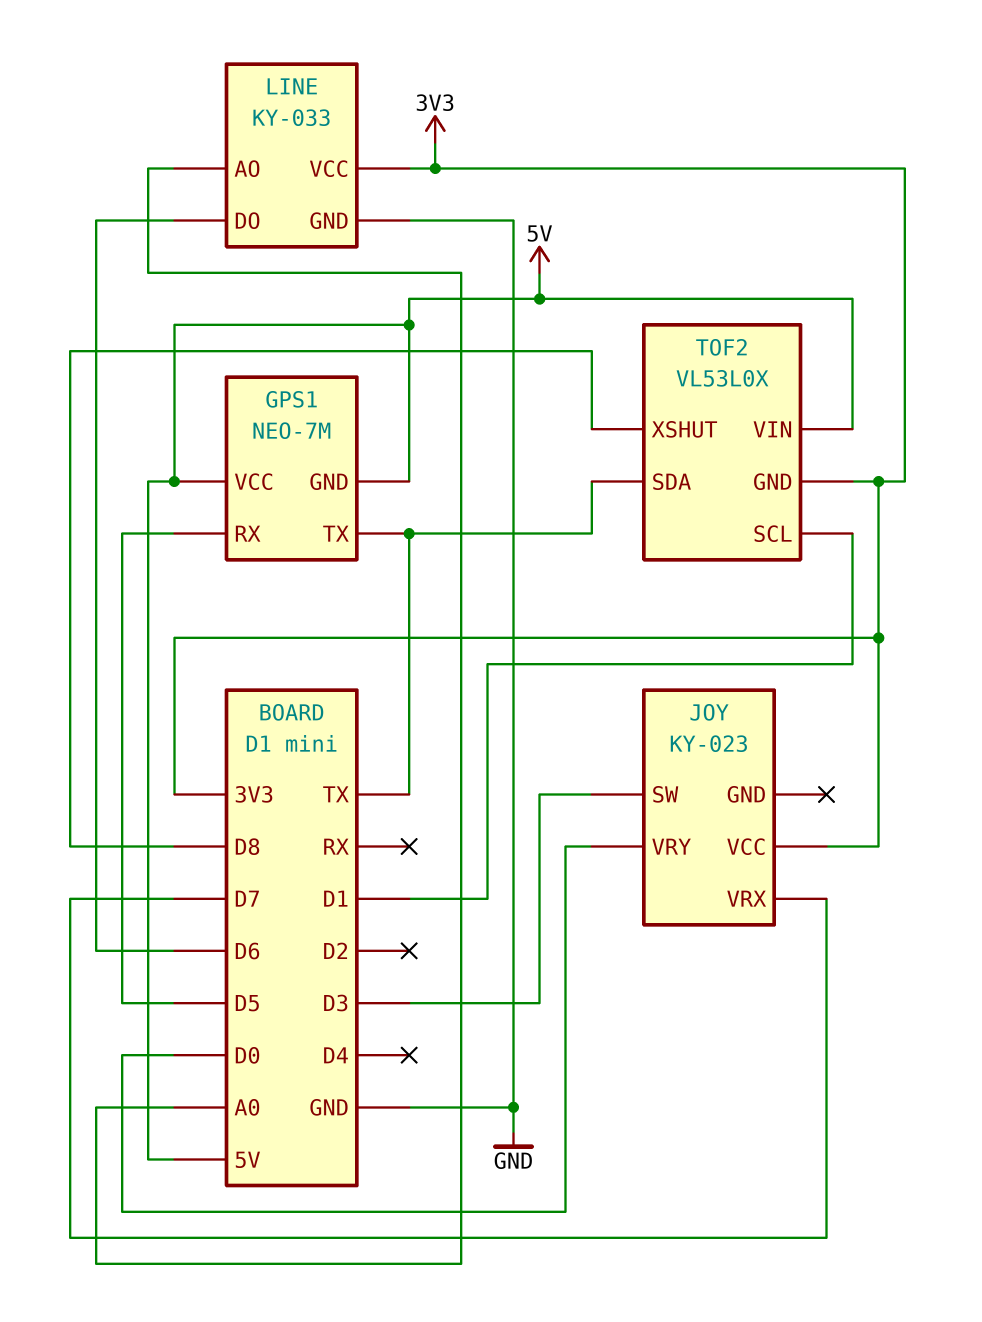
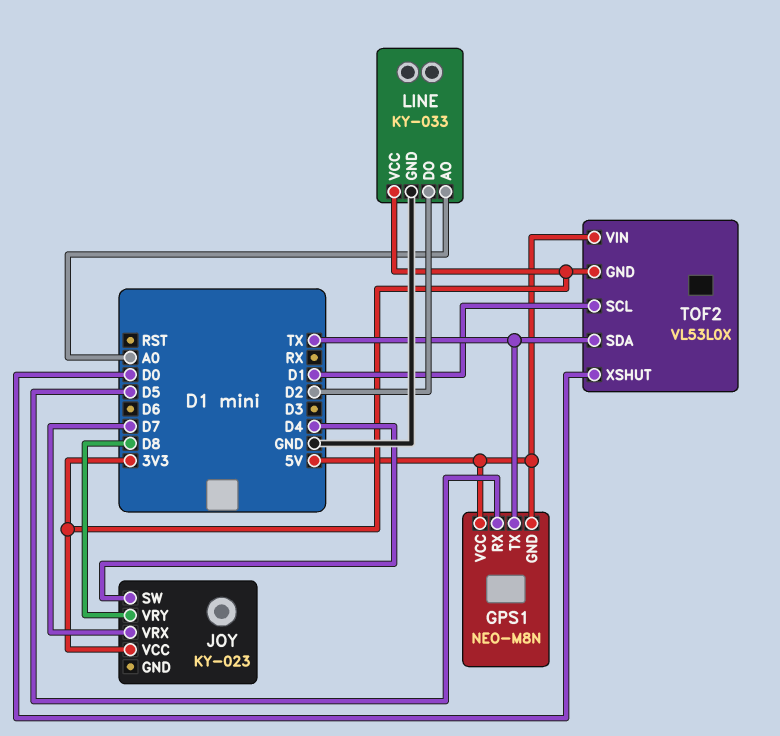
GPS1: NEO-7M -> NEO-M8N
JOY pin SW: D3 -> D4
JOY pin VRY: D0 -> D8
LINE pin DO: D6 -> D2
TOF2 pin XSHUT: D8 -> D0

